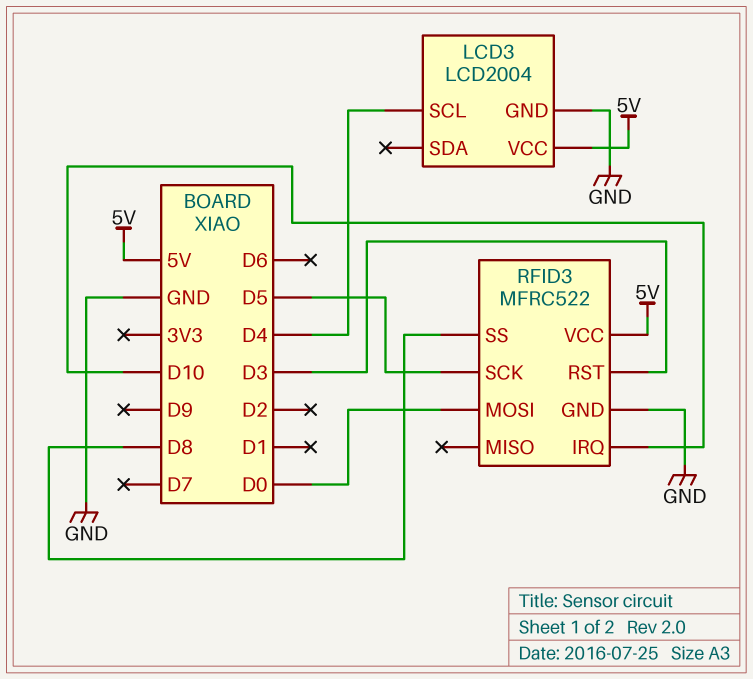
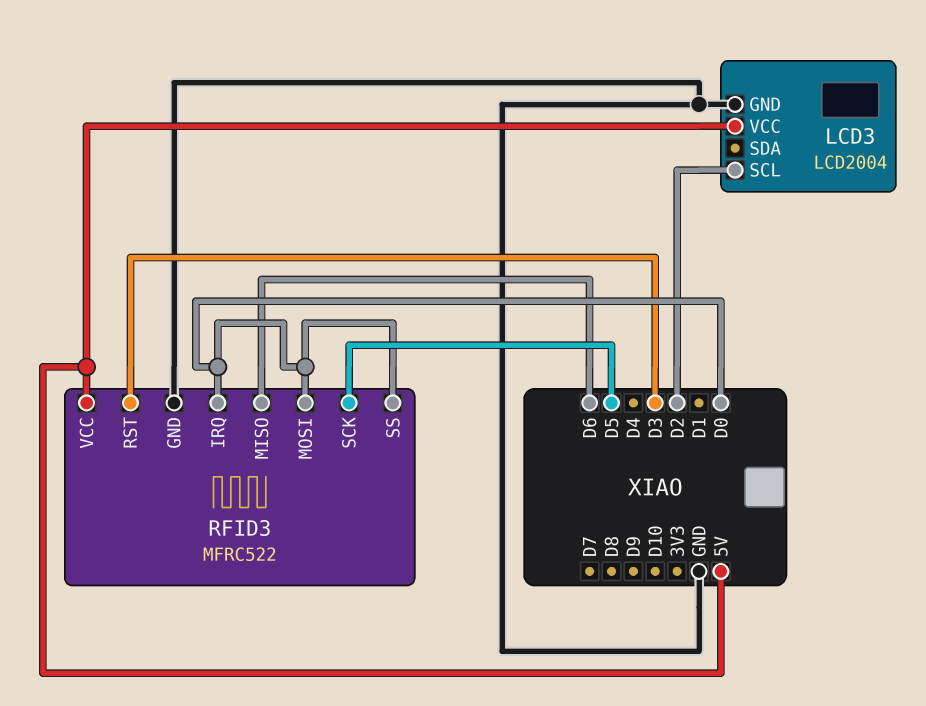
LCD3 pin SCL: D4 -> D2
RFID3 pin IRQ: D10 -> D0
RFID3 pin MISO: none -> D6
RFID3 pin SS: D8 -> D0

